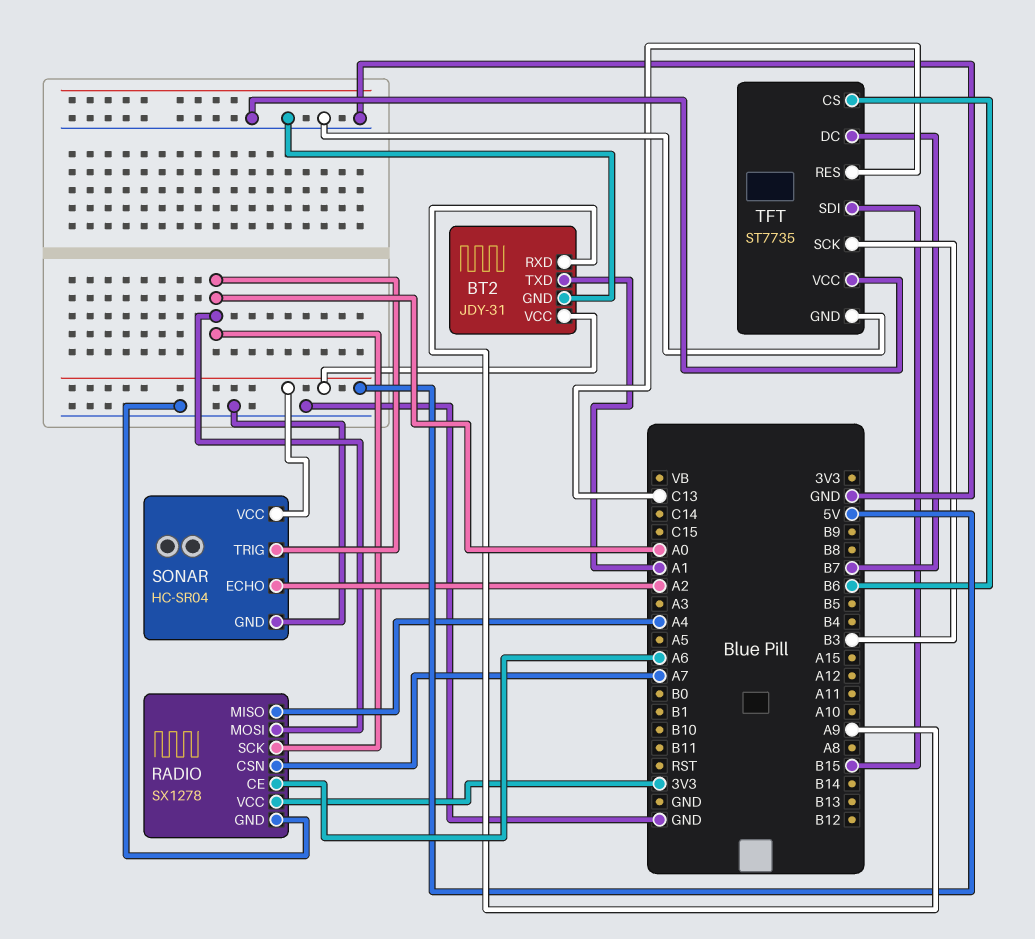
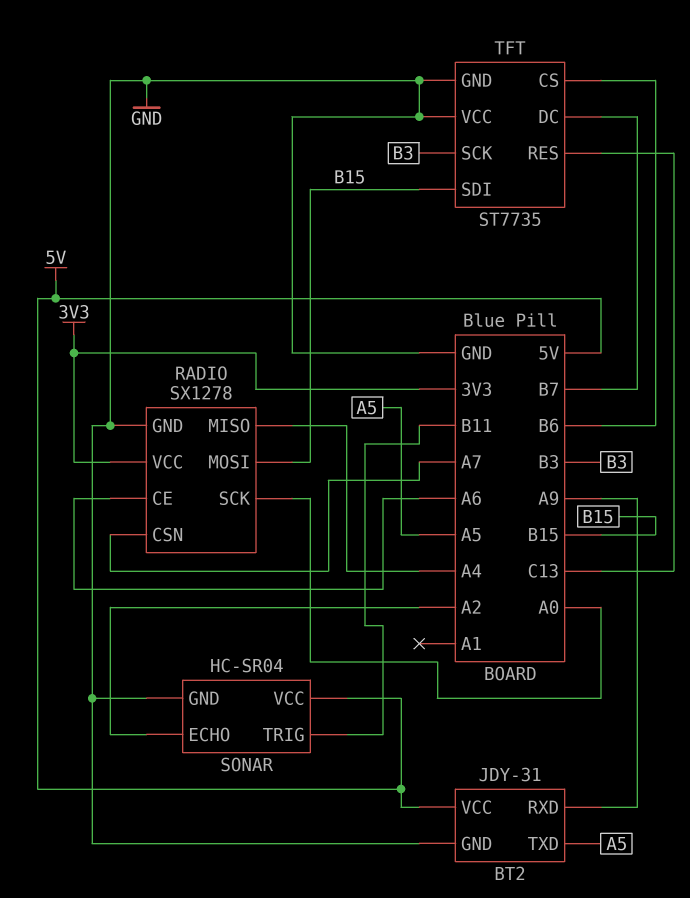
BT2 pin TXD: A1 -> A5
RADIO pin MOSI: A0 -> B15
SONAR pin TRIG: A0 -> B11

